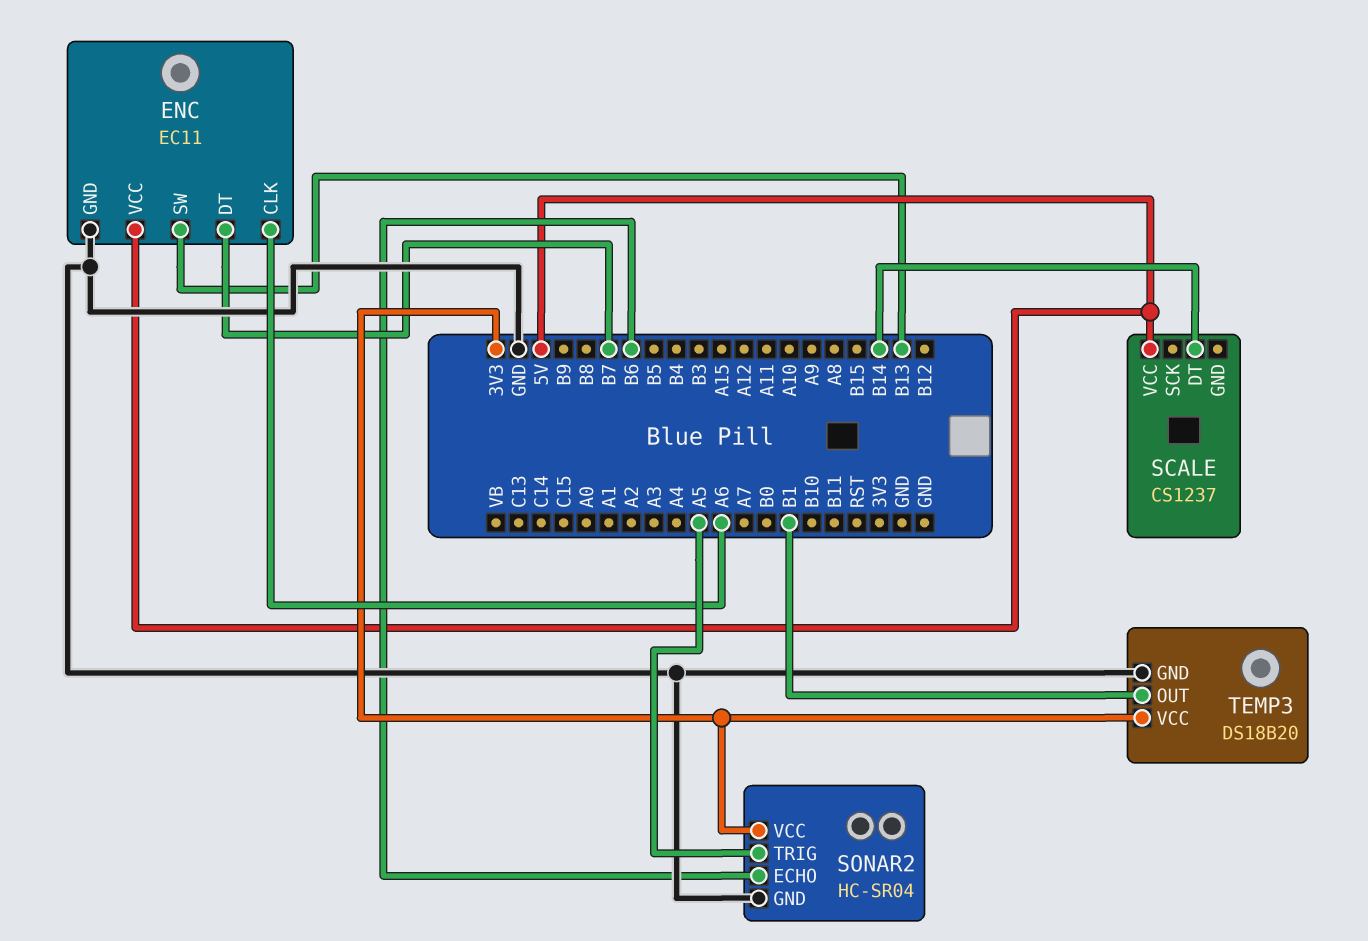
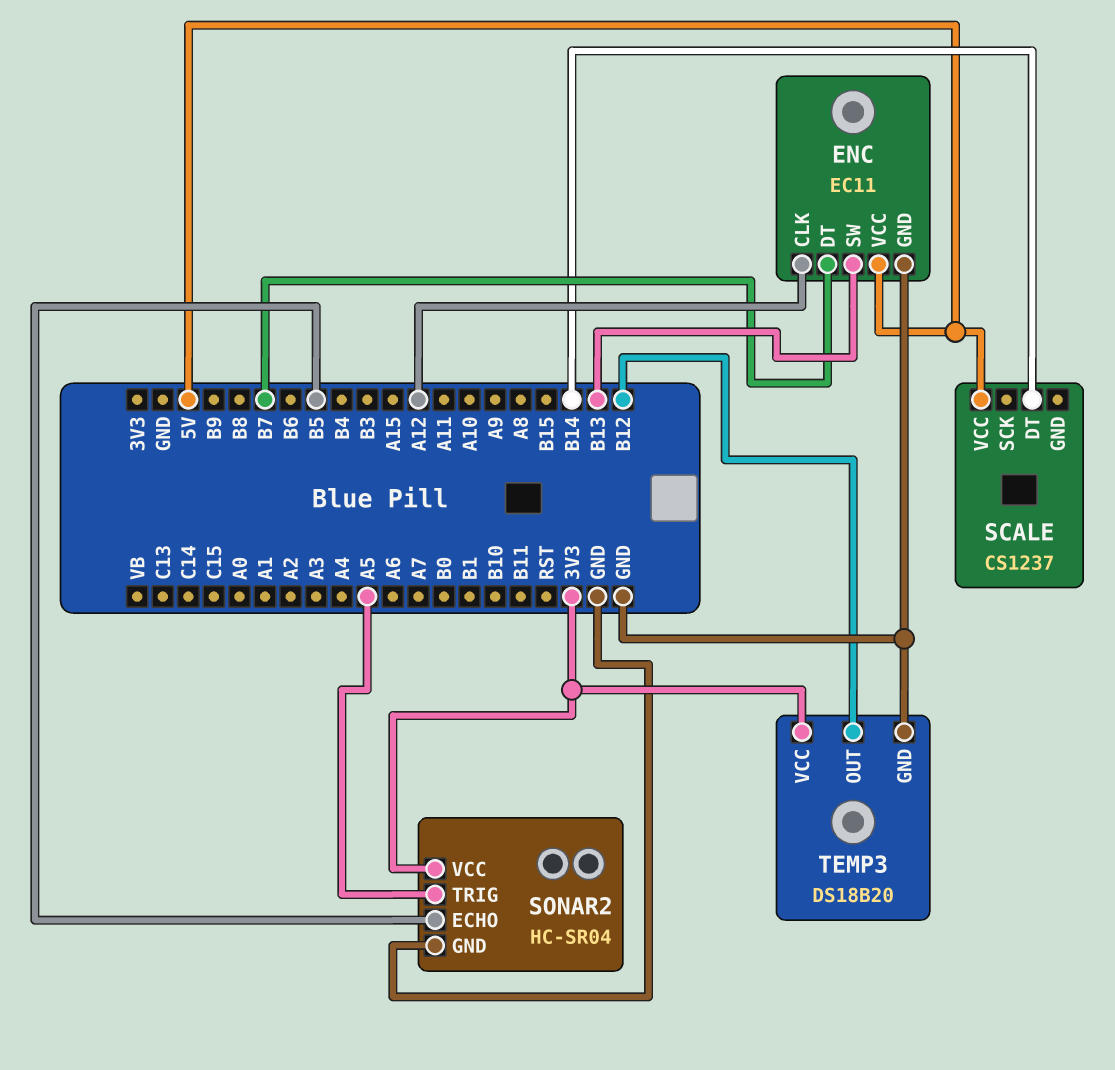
ENC pin CLK: A6 -> A12
SONAR2 pin ECHO: B6 -> B5
TEMP3 pin OUT: B1 -> B12

